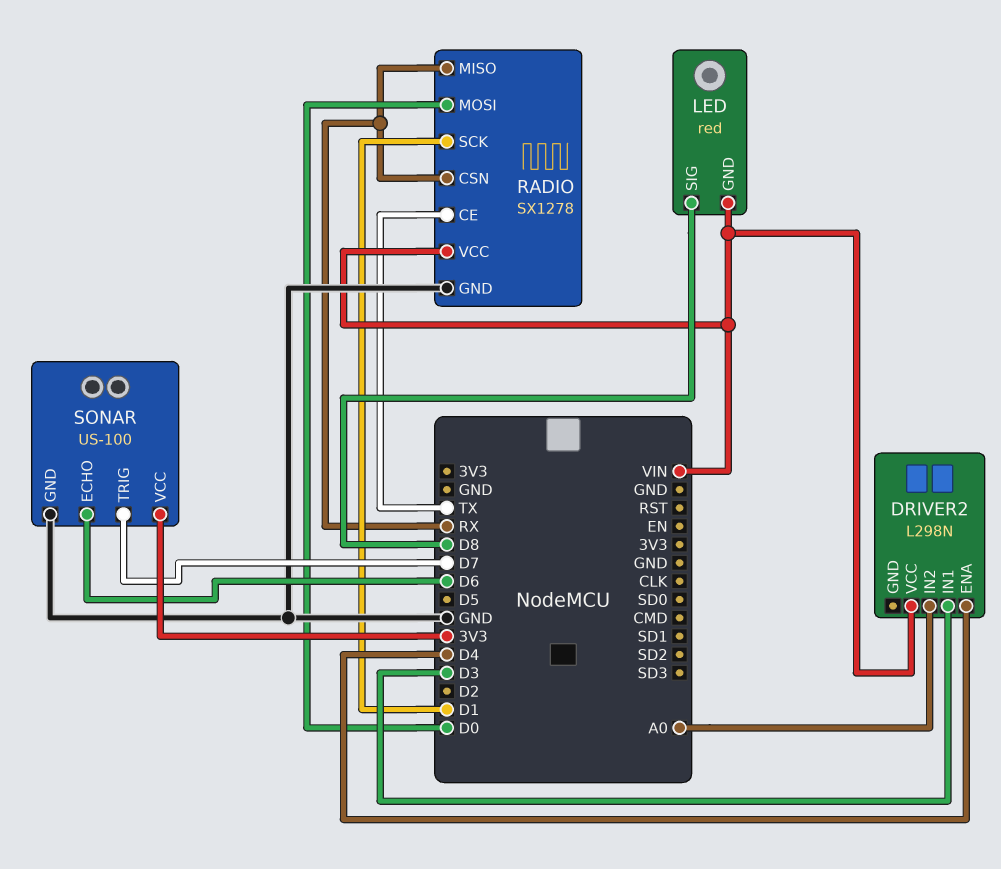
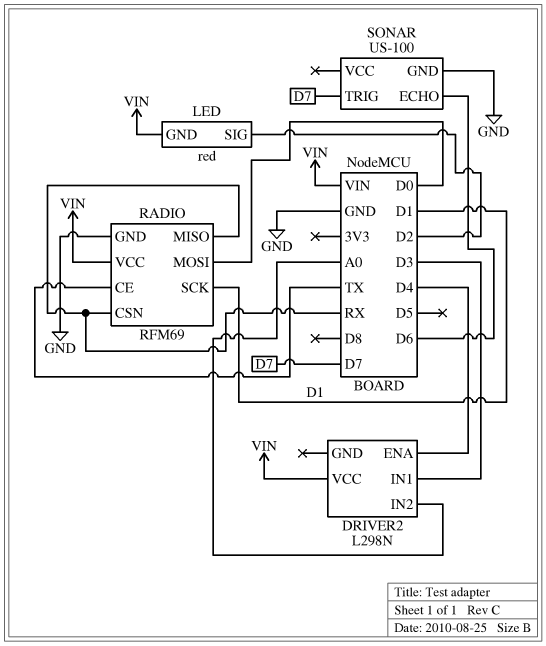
LED pin SIG: D8 -> D2
RADIO: SX1278 -> RFM69
SONAR pin VCC: 3V3 -> none

